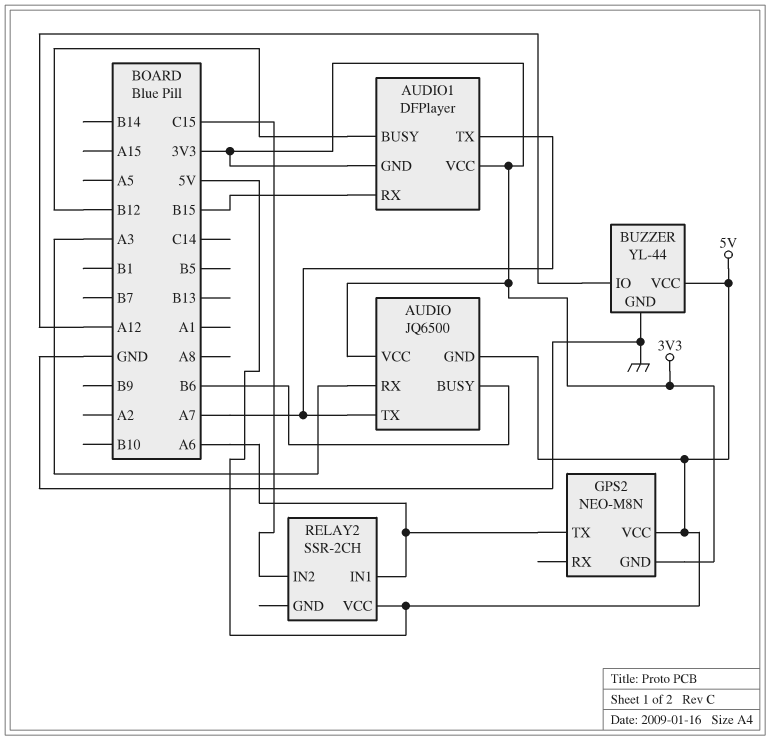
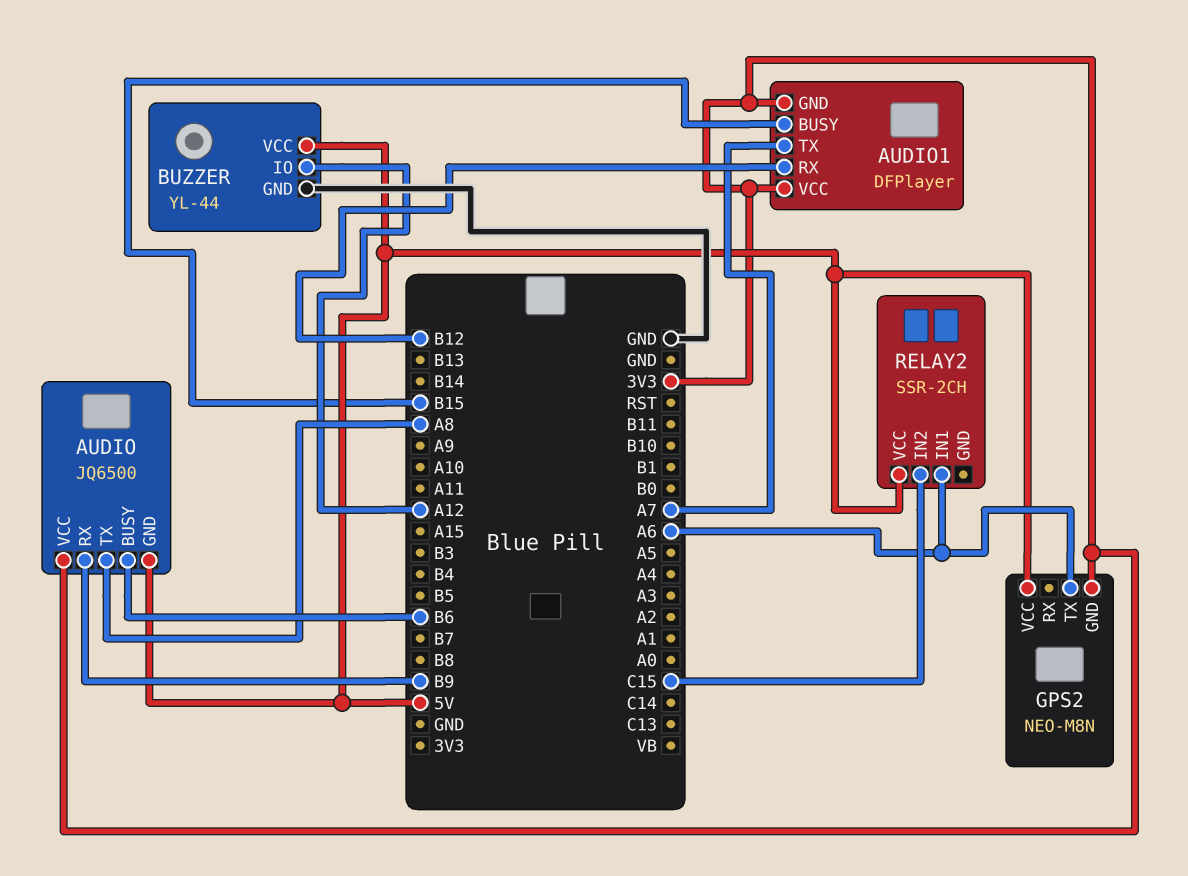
AUDIO pin RX: A3 -> B9
AUDIO pin TX: A7 -> A8
AUDIO1 pin BUSY: B12 -> B15
AUDIO1 pin RX: B15 -> B12

